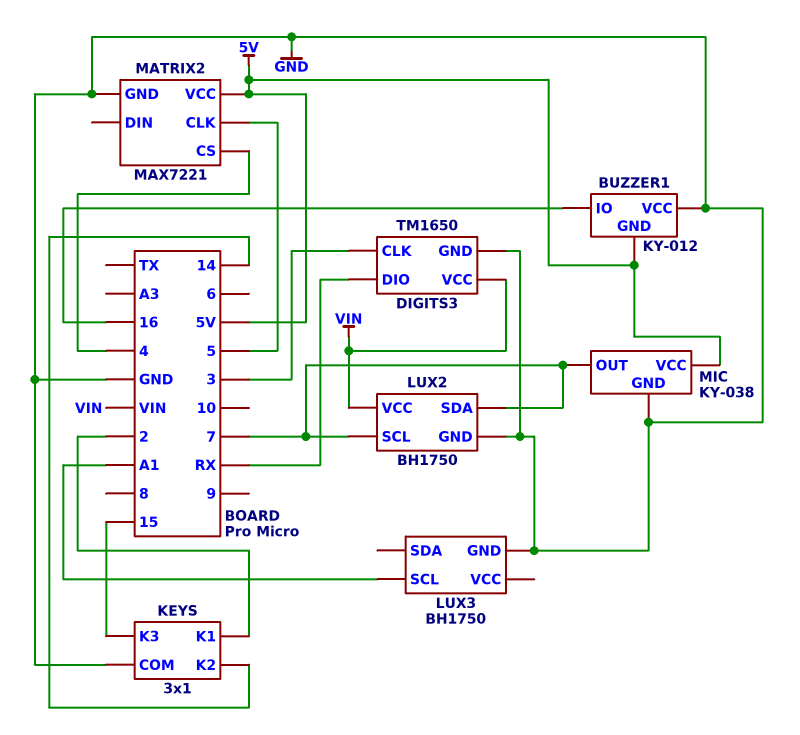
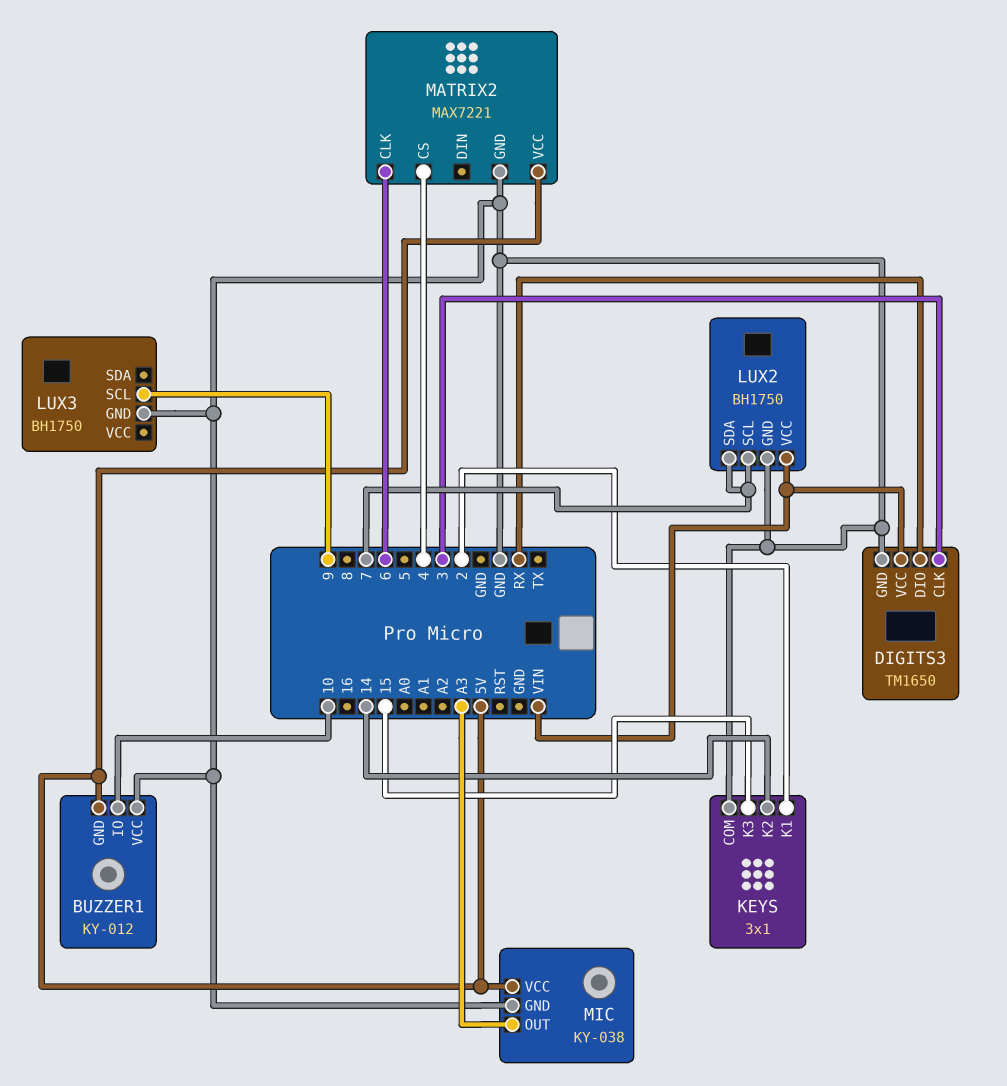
BUZZER1 pin IO: 16 -> 10
LUX3 pin SCL: A1 -> 9
MATRIX2 pin CLK: 5 -> 6
MIC pin OUT: 7 -> A3

